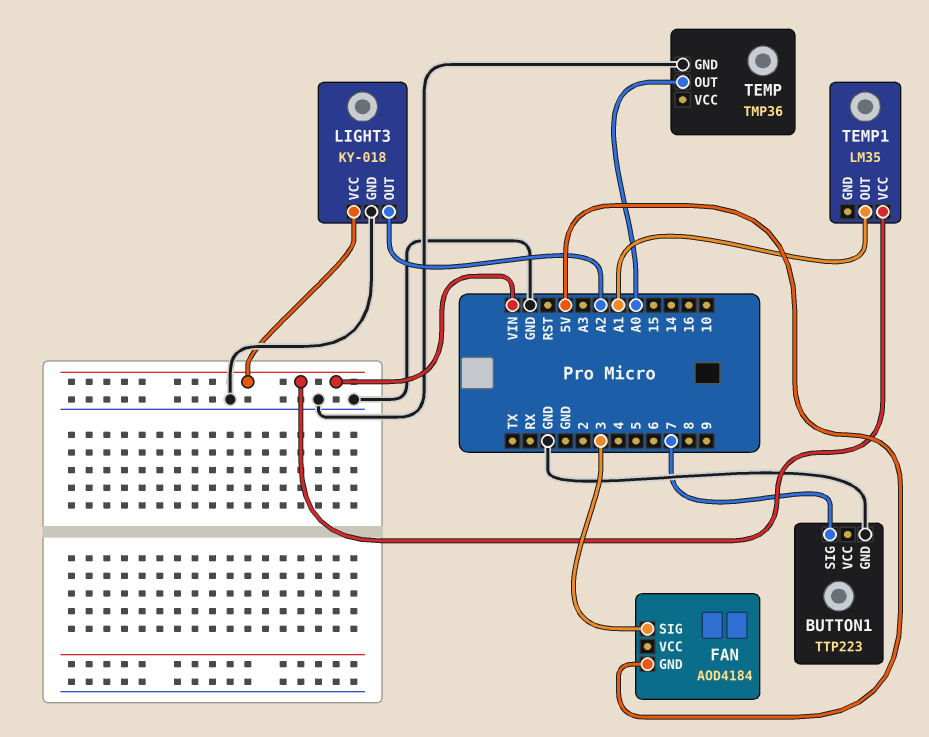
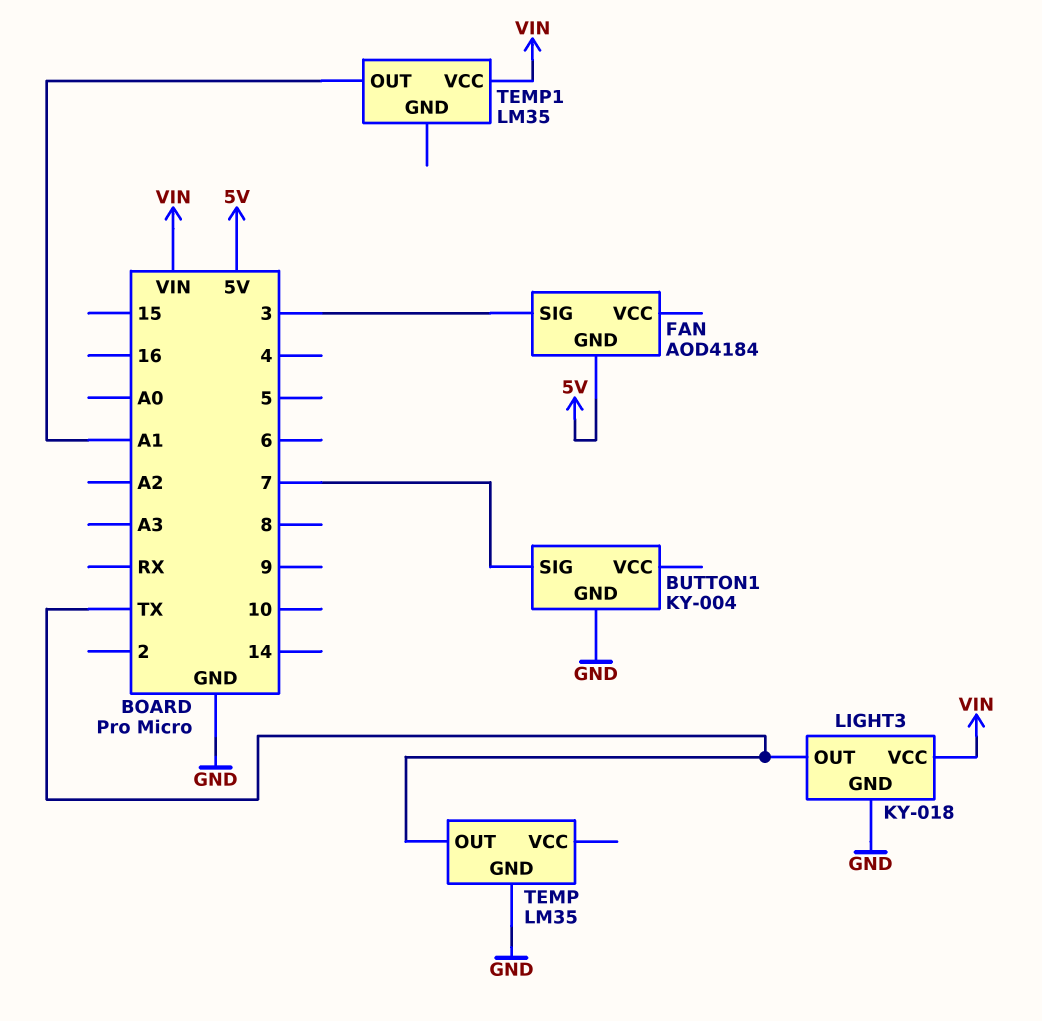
BUTTON1: TTP223 -> KY-004
LIGHT3 pin OUT: A2 -> TX
TEMP: TMP36 -> LM35
TEMP pin OUT: A0 -> TX

